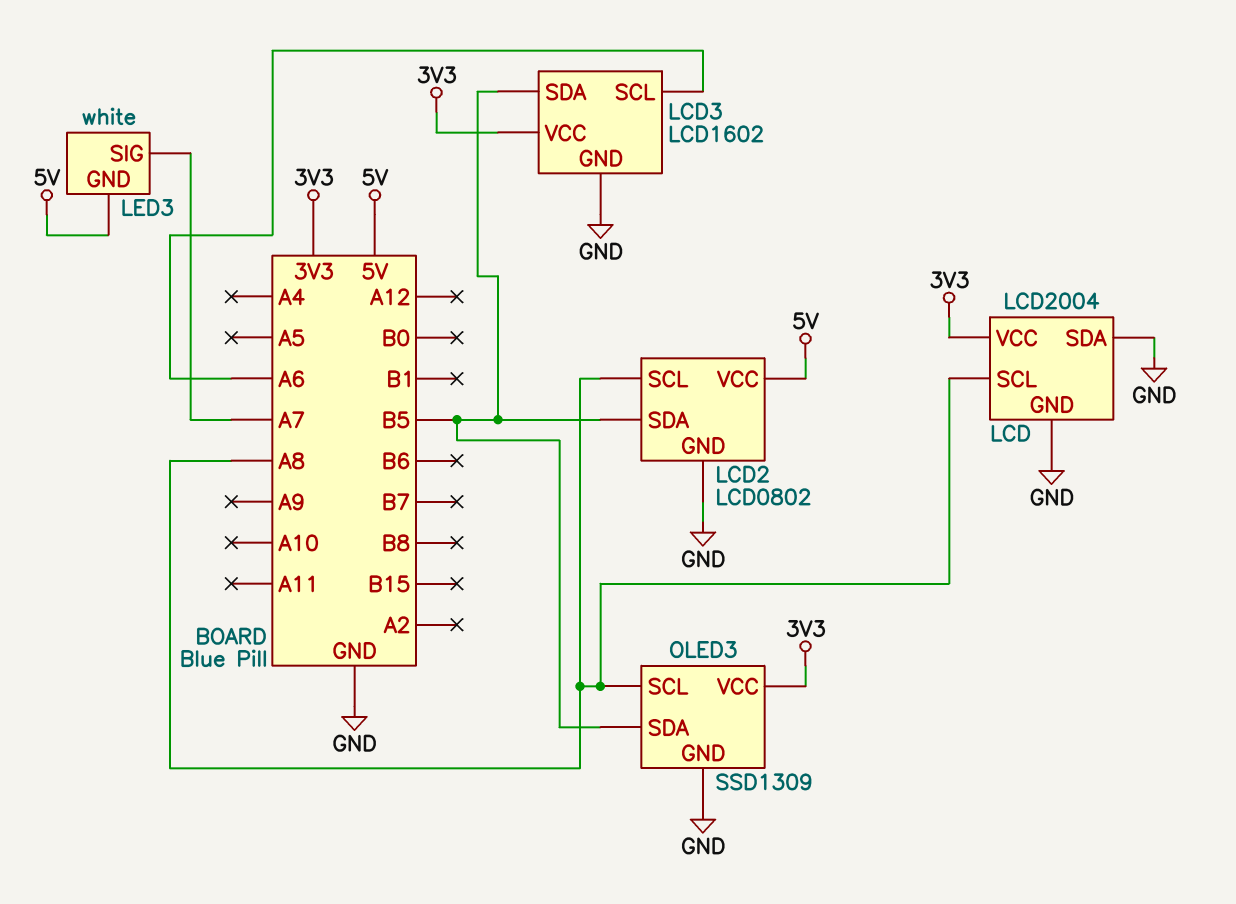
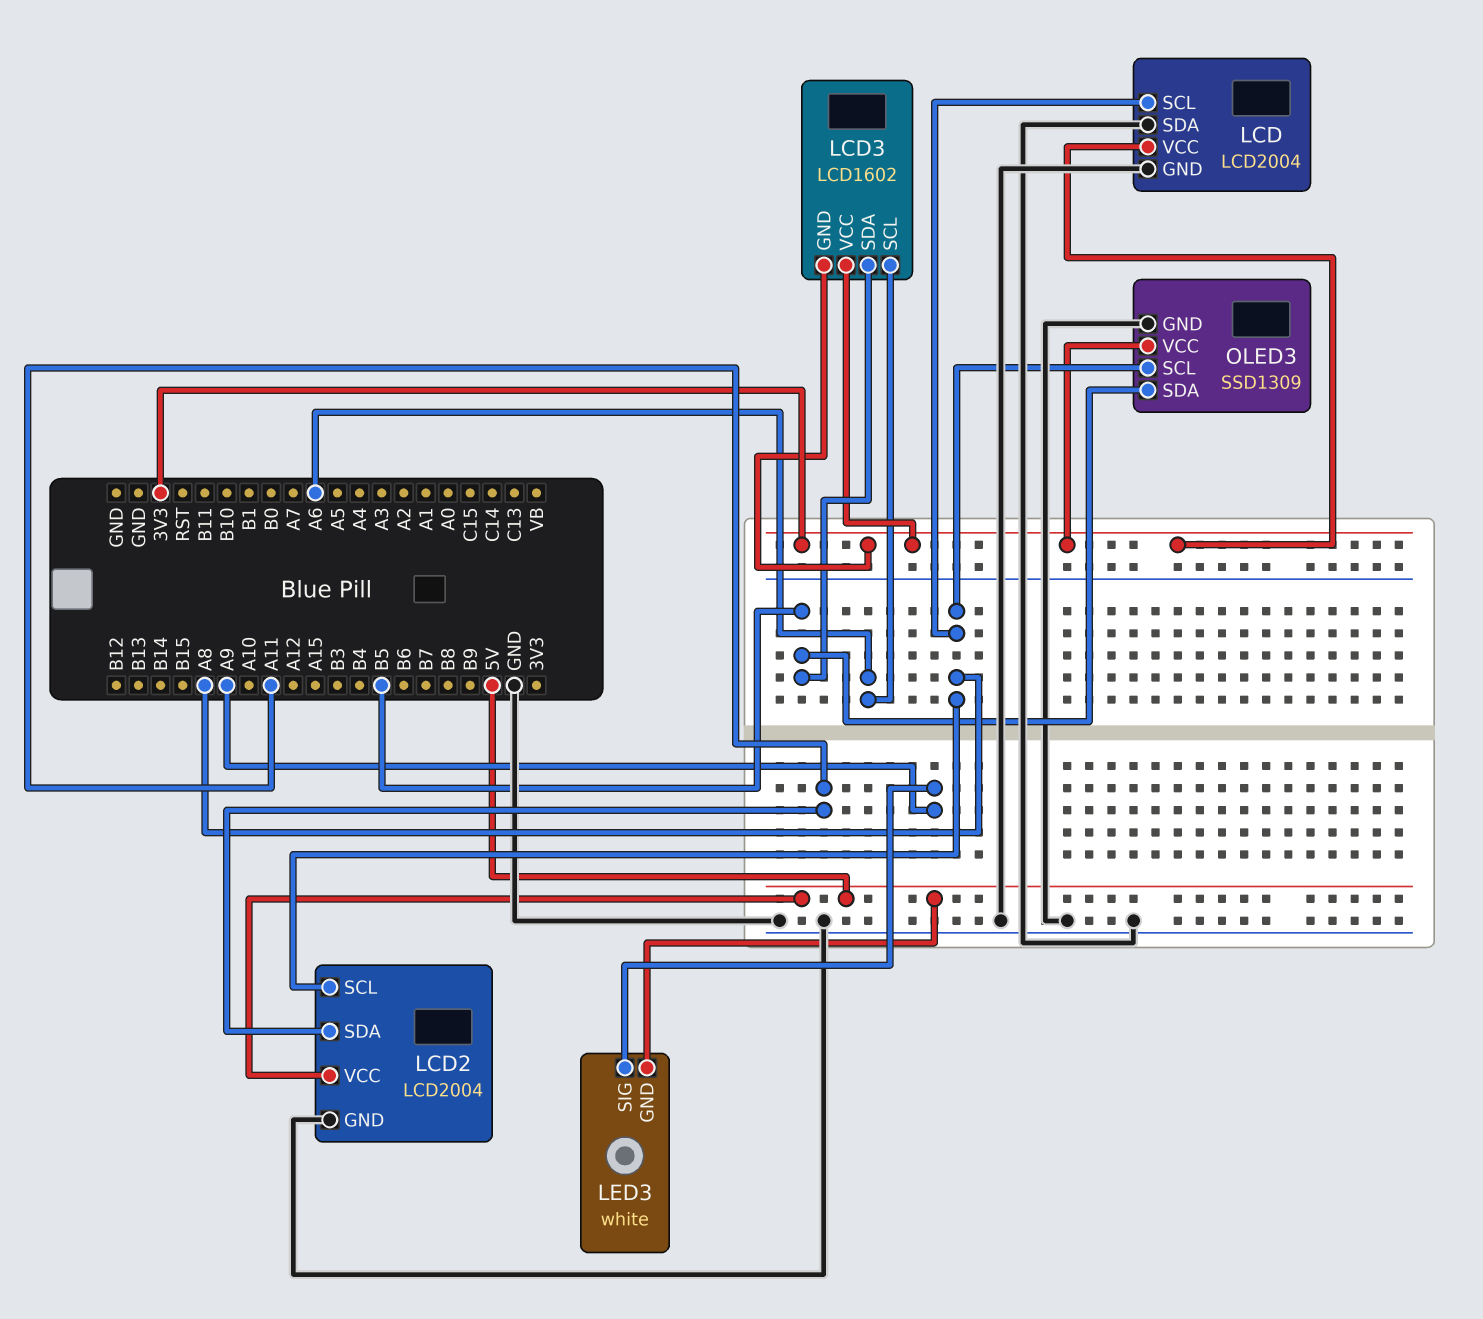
LCD2: LCD0802 -> LCD2004
LCD2 pin SDA: B5 -> A11
LCD3 pin GND: GND -> 3V3
LED3 pin SIG: A7 -> A9

